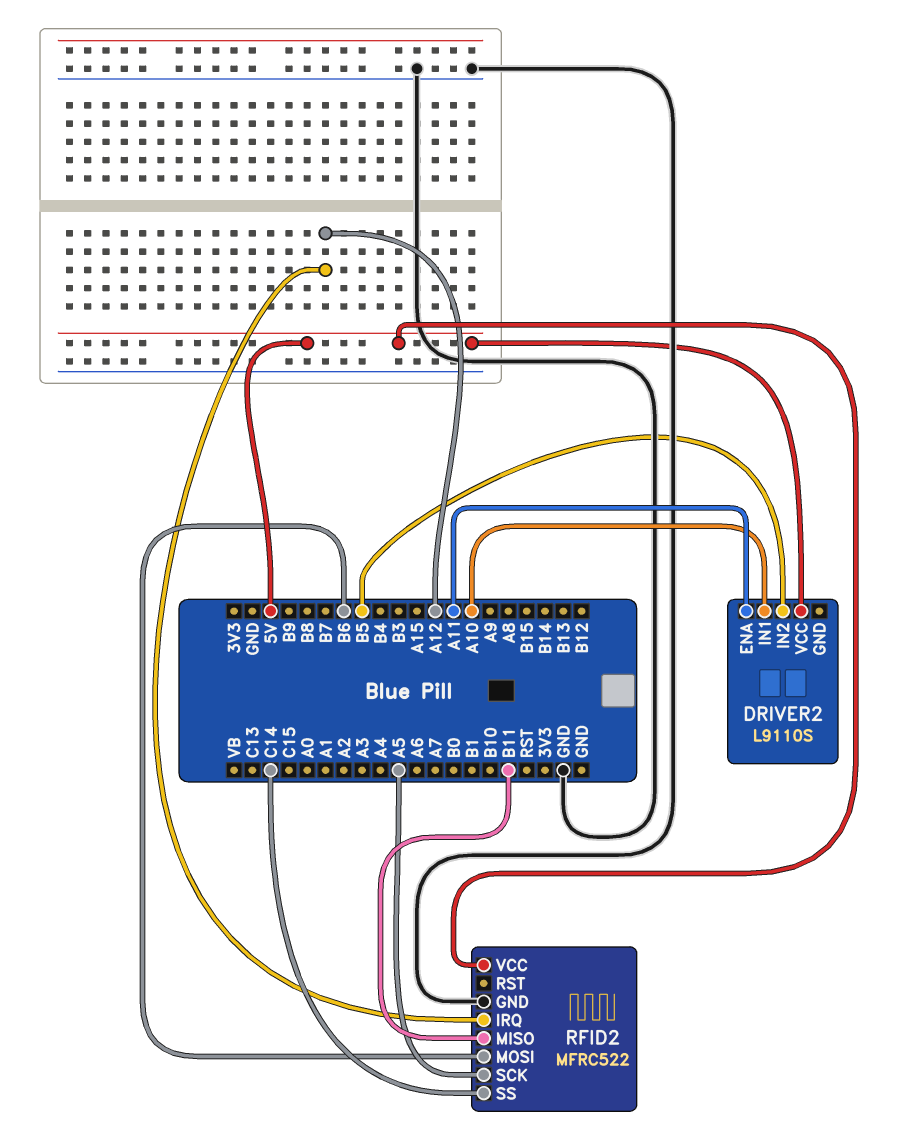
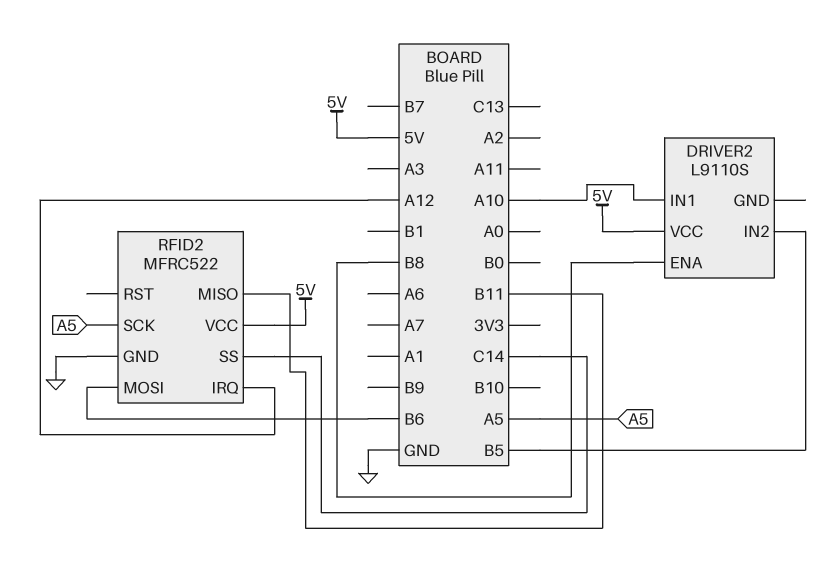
DRIVER2 pin ENA: A11 -> B8

